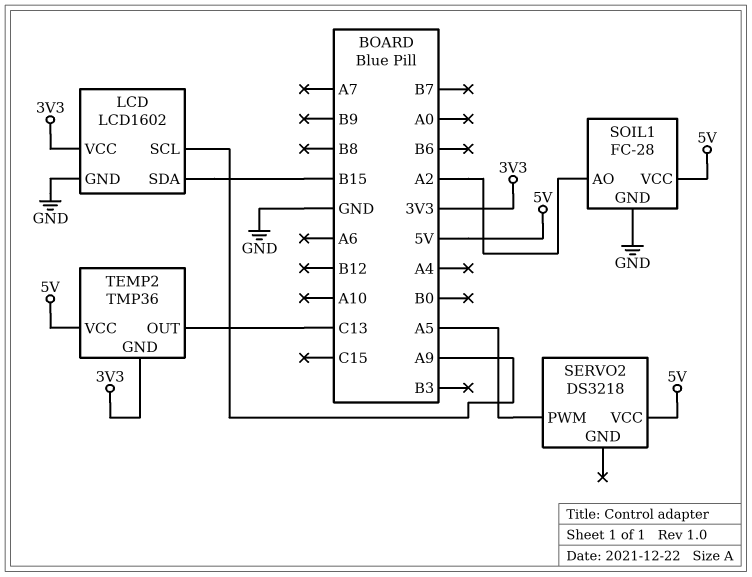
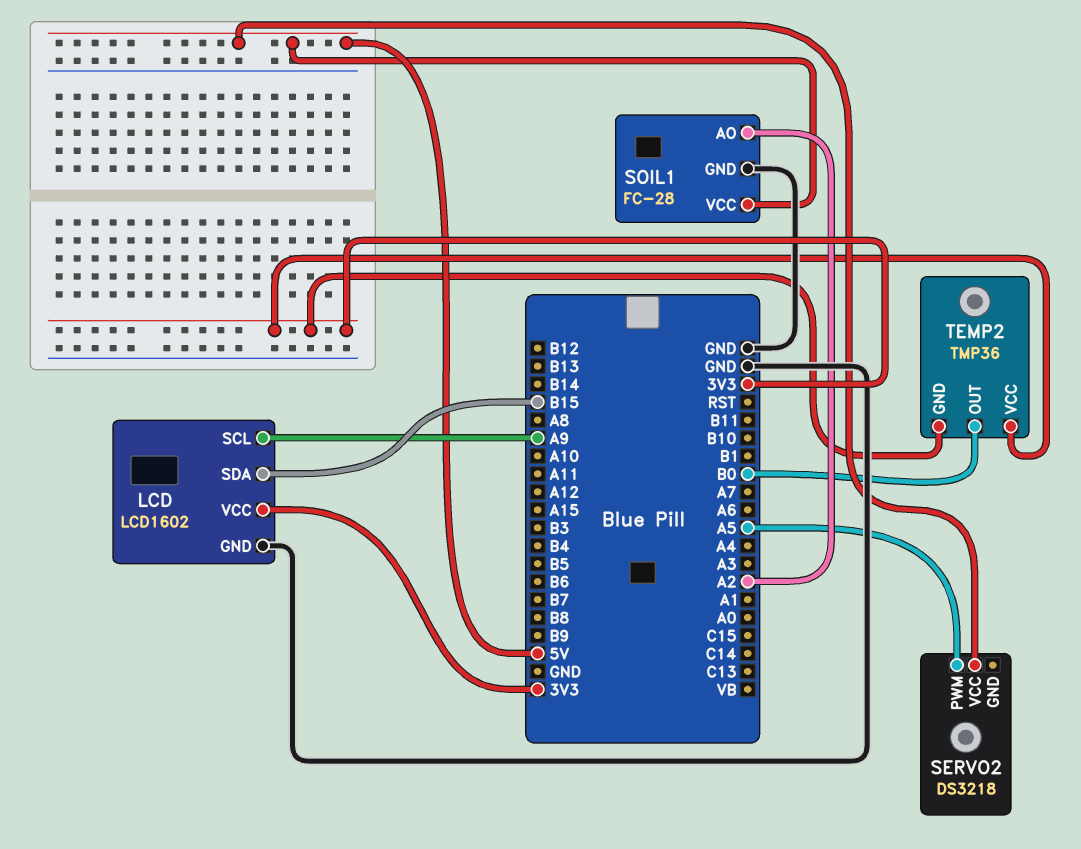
TEMP2 pin OUT: C13 -> B0
TEMP2 pin VCC: 5V -> 3V3

